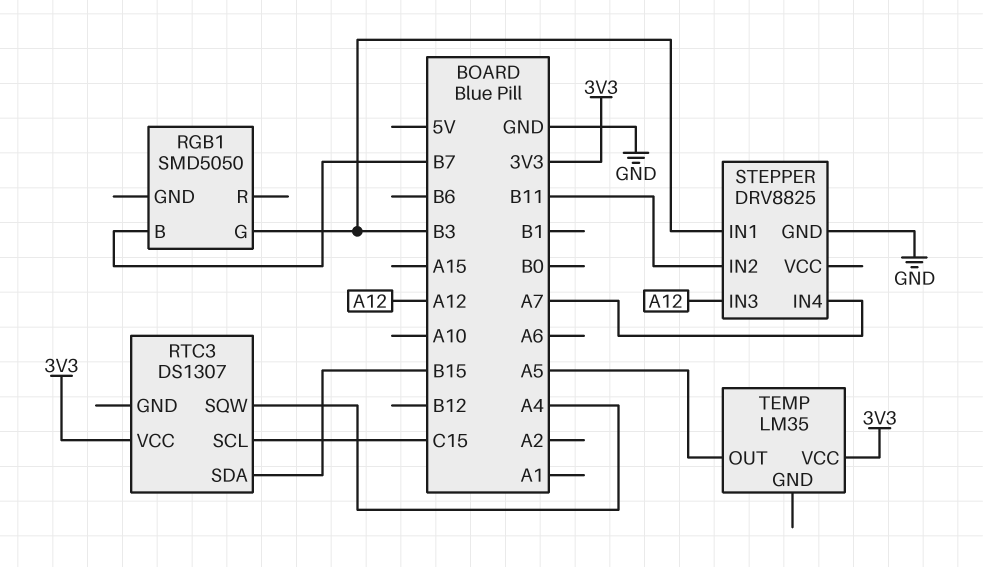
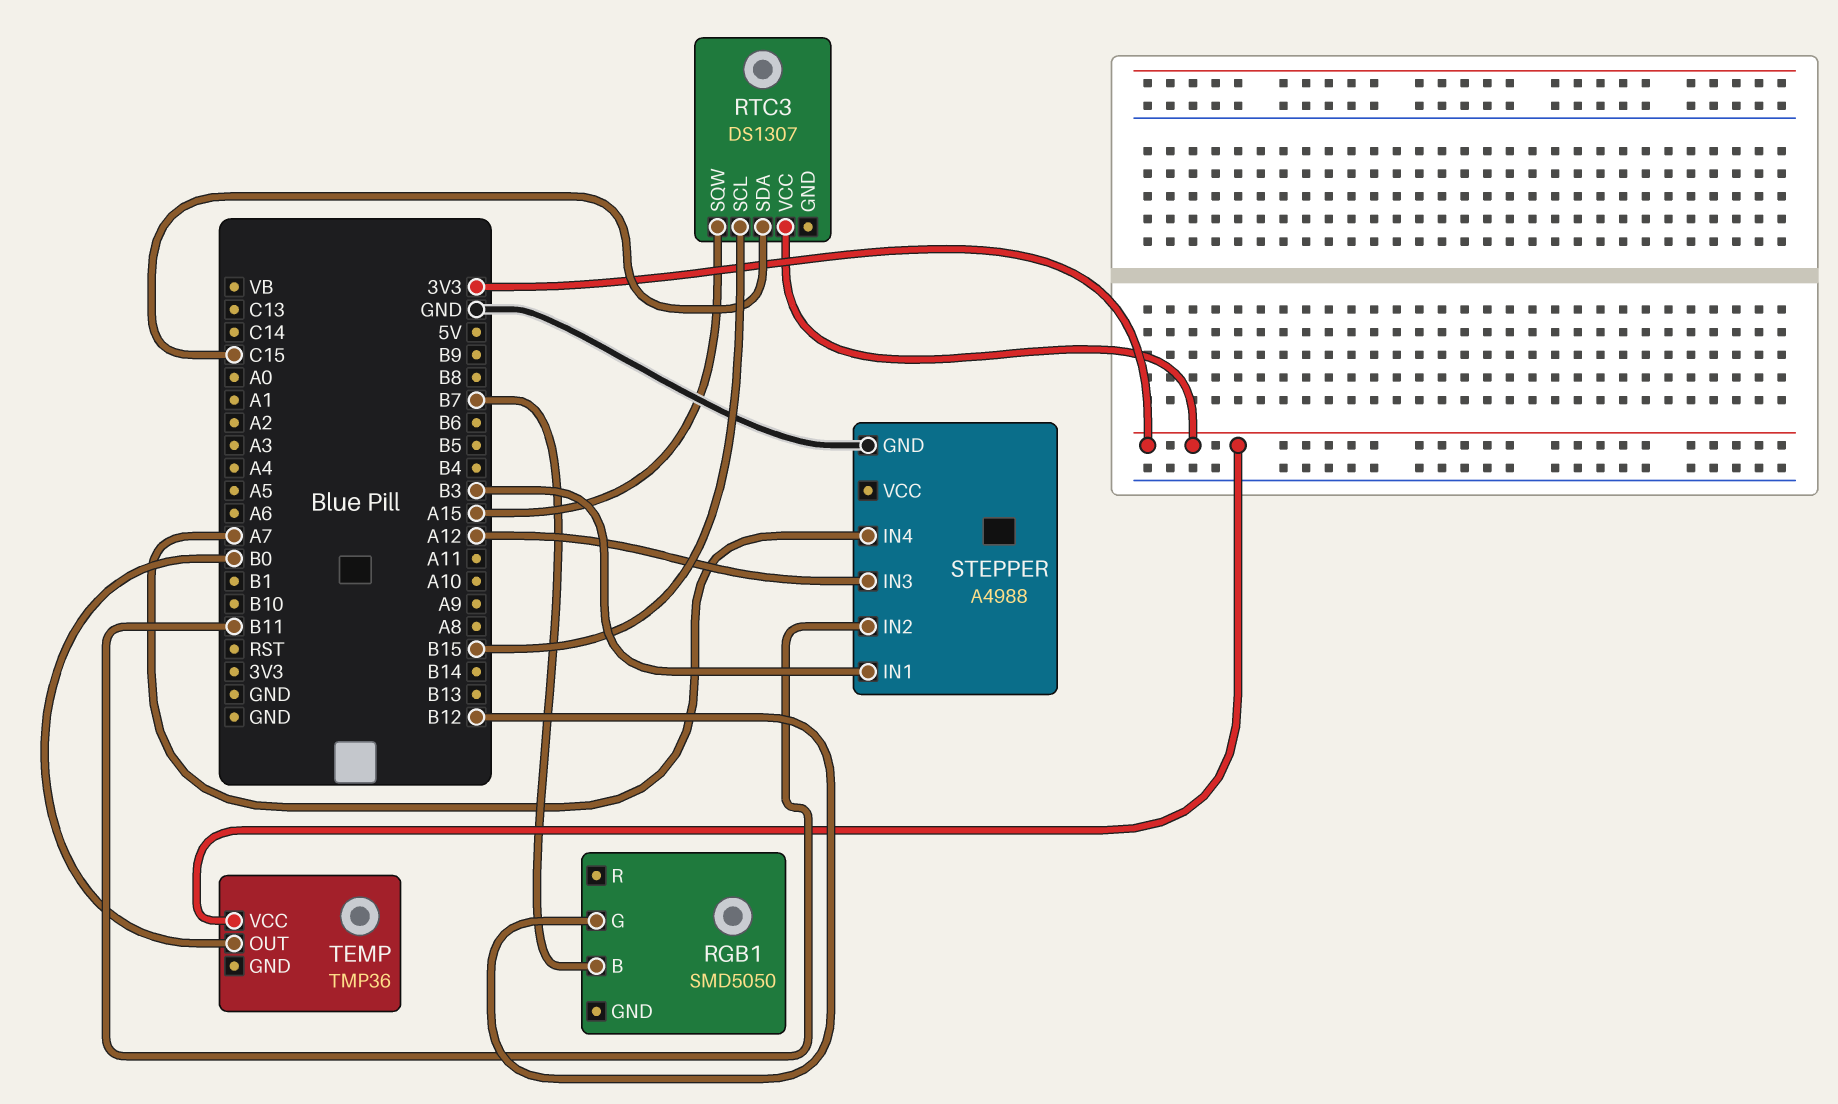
RGB1 pin G: B3 -> B12
RTC3 pin SCL: C15 -> B15
RTC3 pin SDA: B15 -> C15
RTC3 pin SQW: A4 -> A15
STEPPER: DRV8825 -> A4988
TEMP: LM35 -> TMP36
TEMP pin OUT: A5 -> B0

